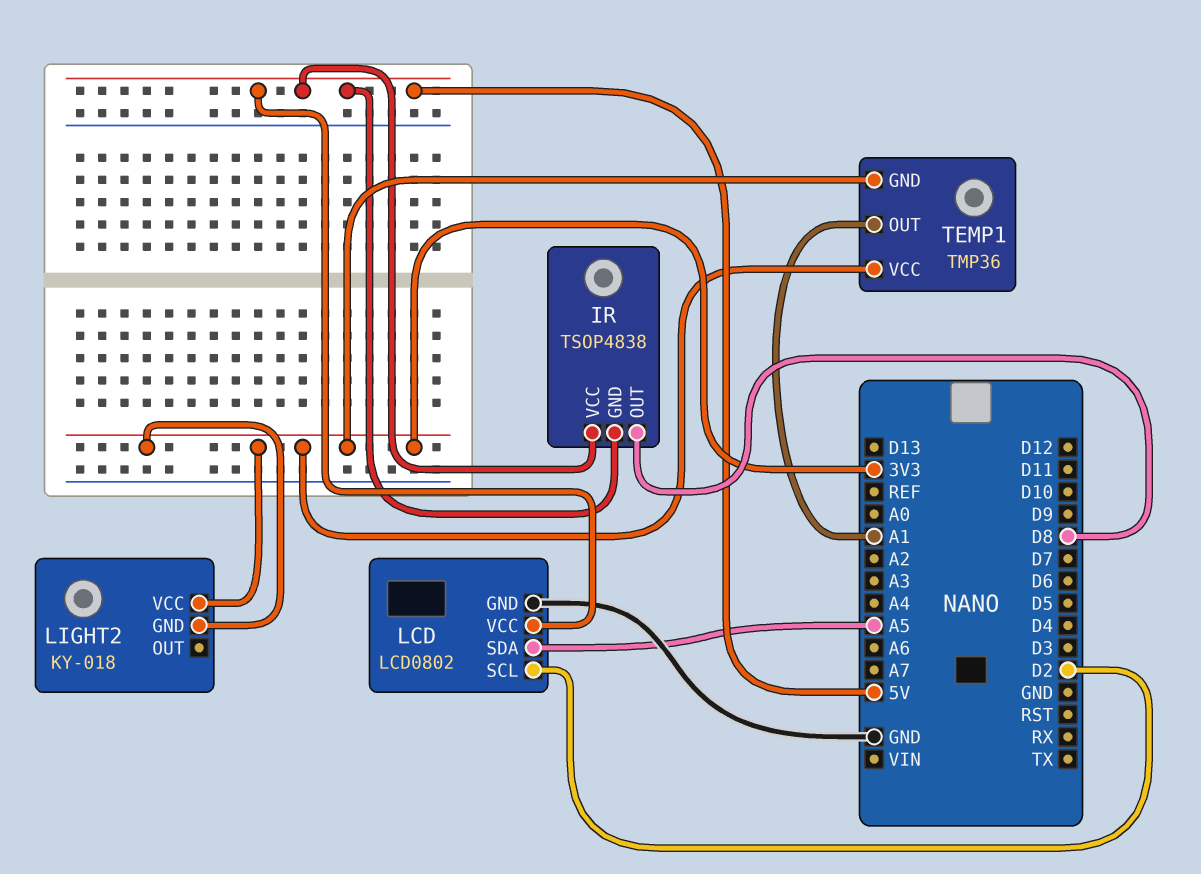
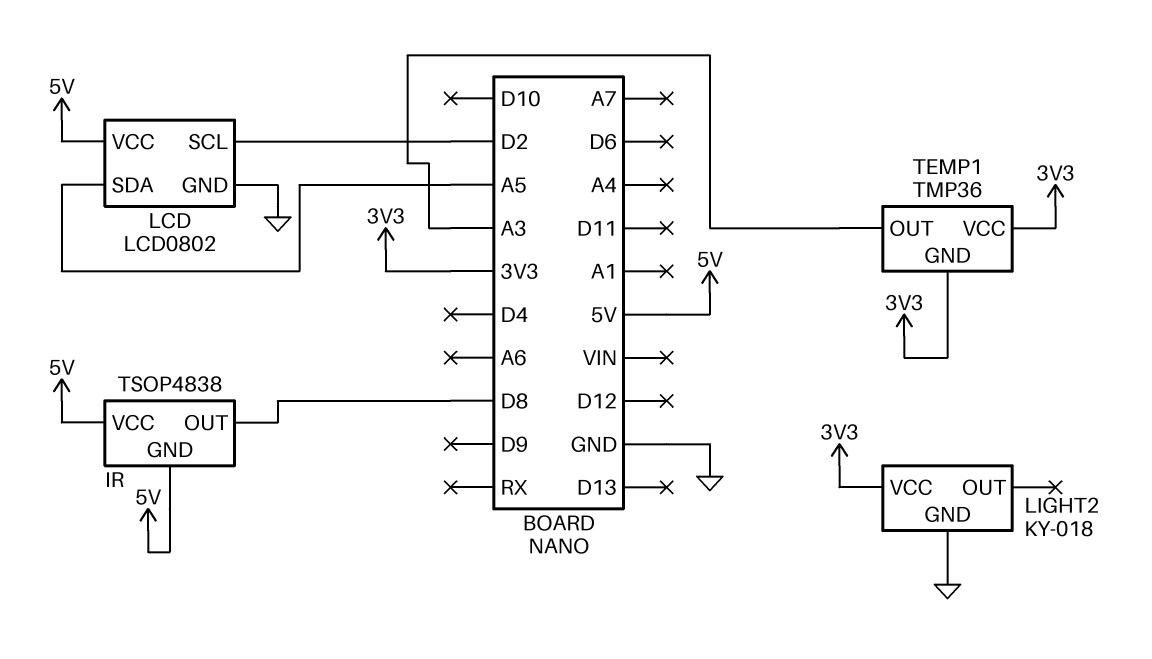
LIGHT2 pin GND: 3V3 -> GND
TEMP1 pin OUT: A1 -> A3

